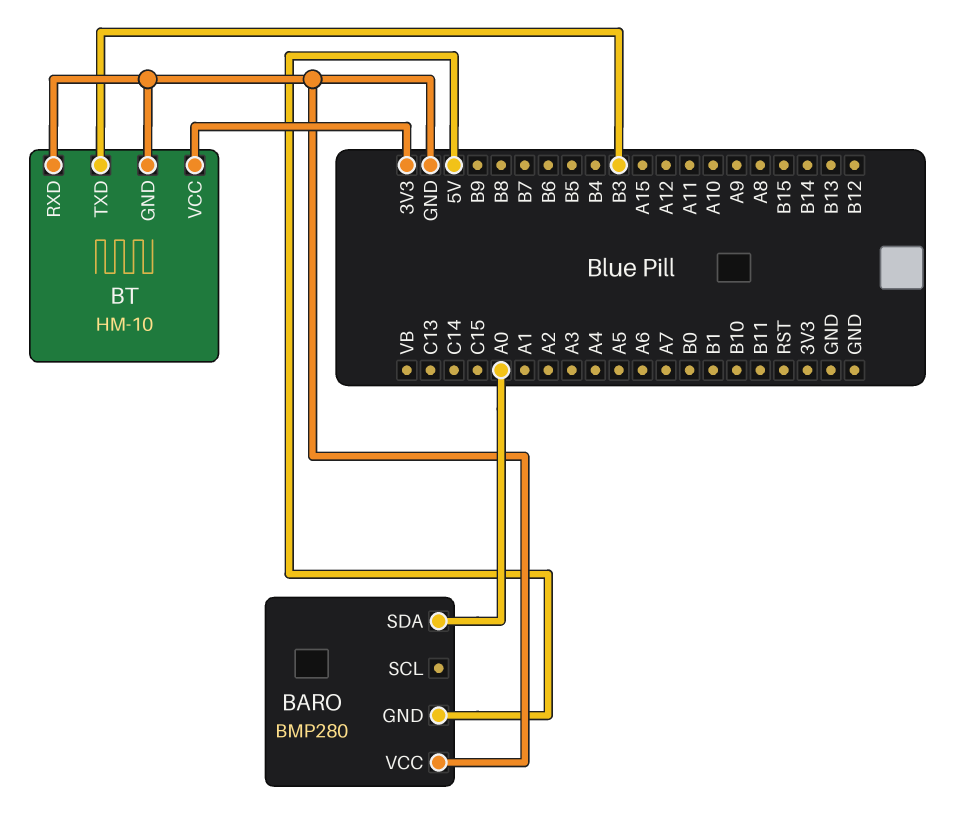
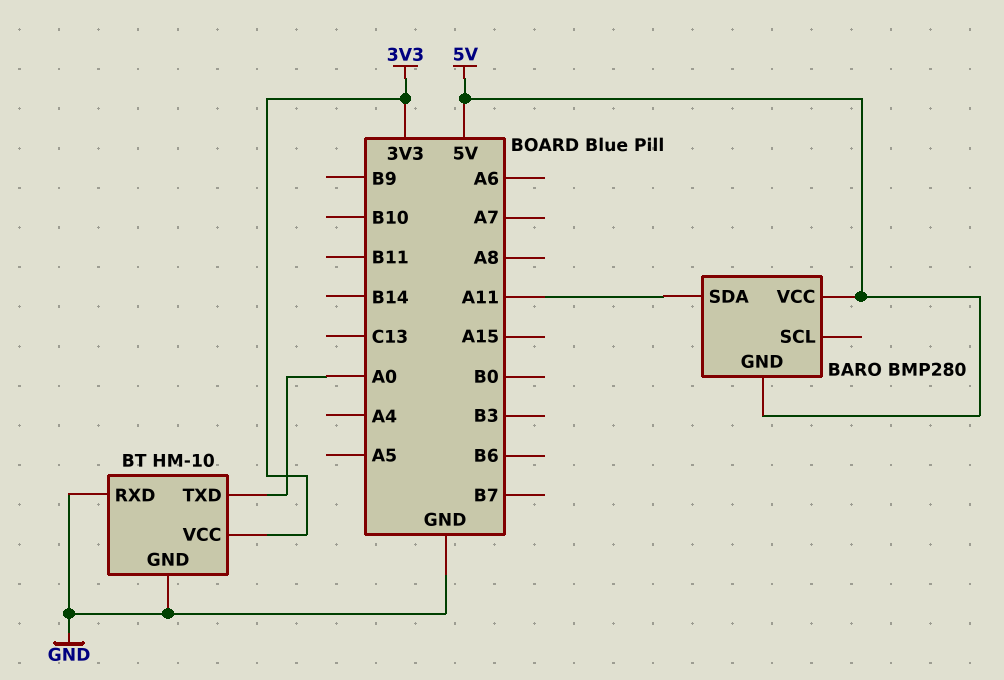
BARO pin SDA: A0 -> A11
BARO pin VCC: GND -> 5V
BT pin TXD: B3 -> A0

